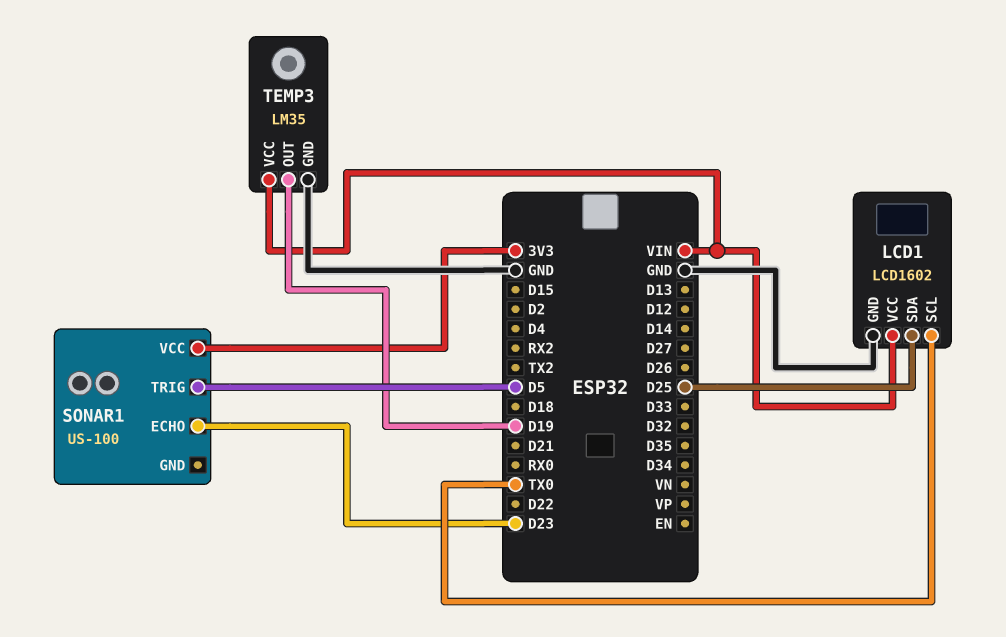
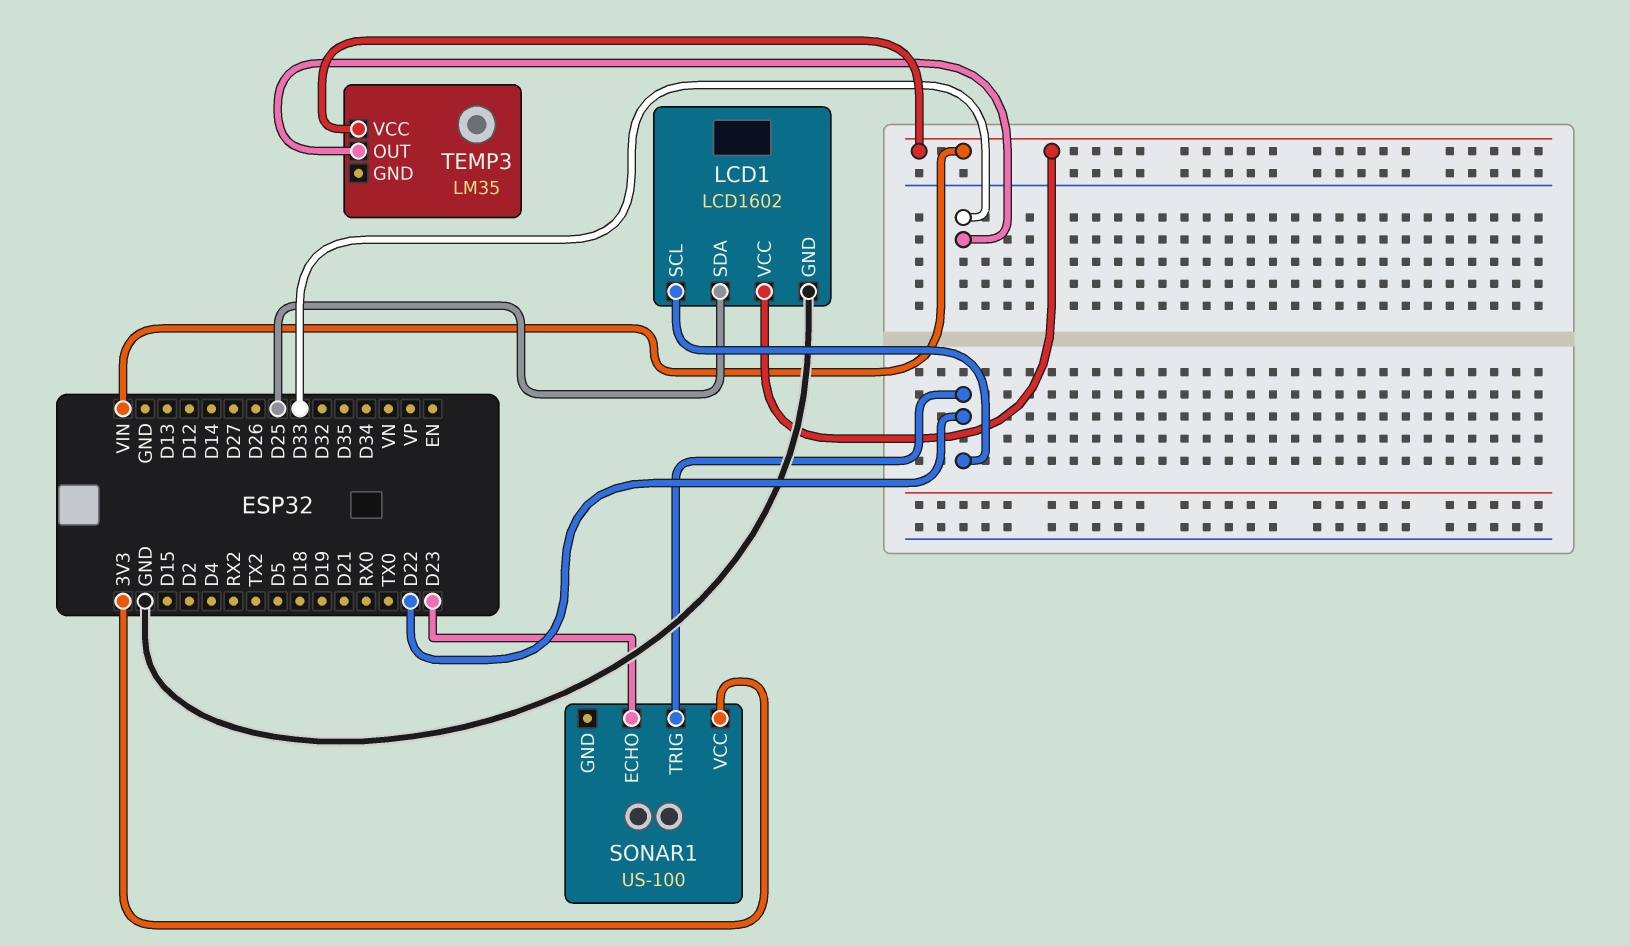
LCD1 pin SCL: TX0 -> D22
SONAR1 pin TRIG: D5 -> D22
TEMP3 pin GND: GND -> none
TEMP3 pin OUT: D19 -> D33

